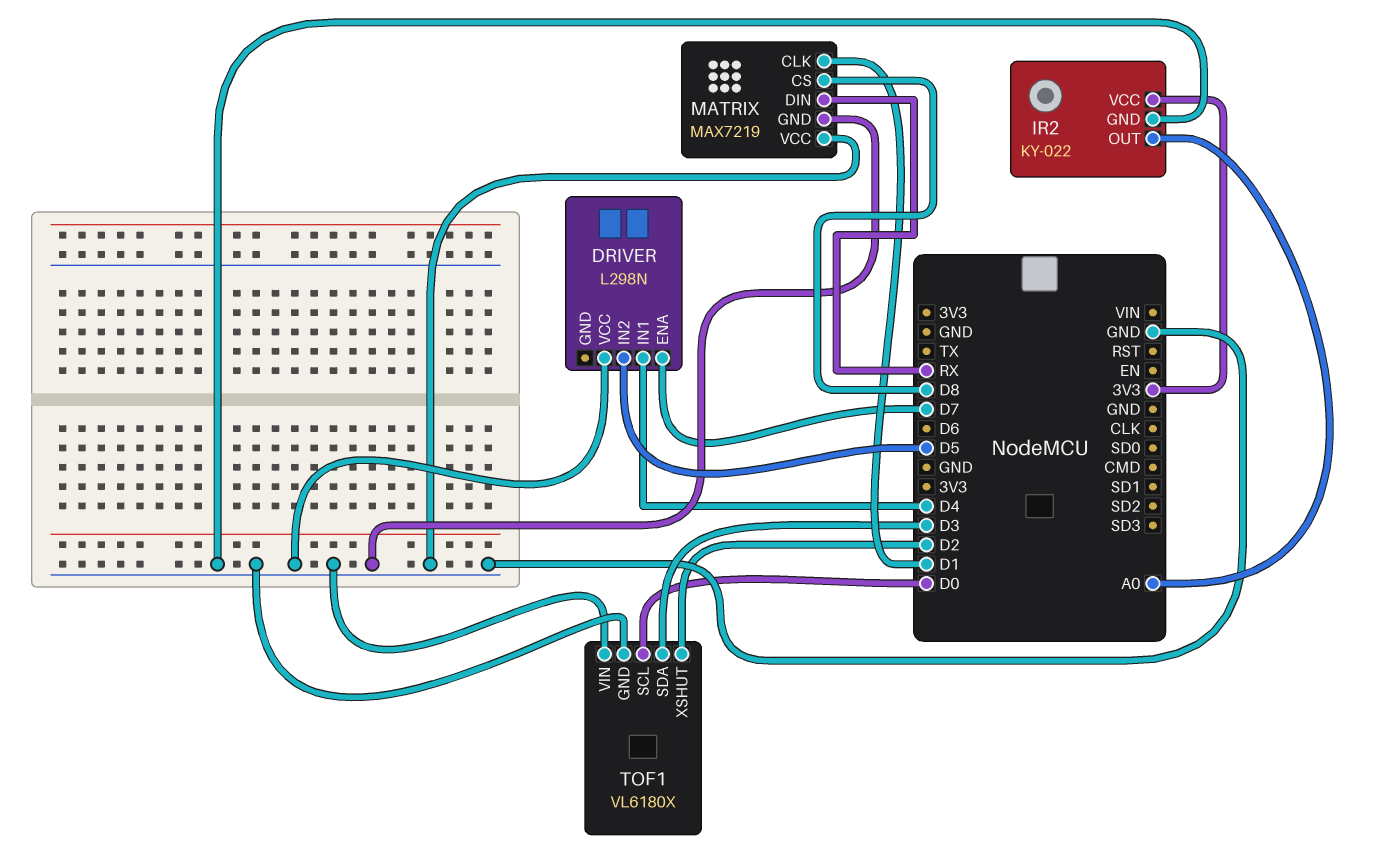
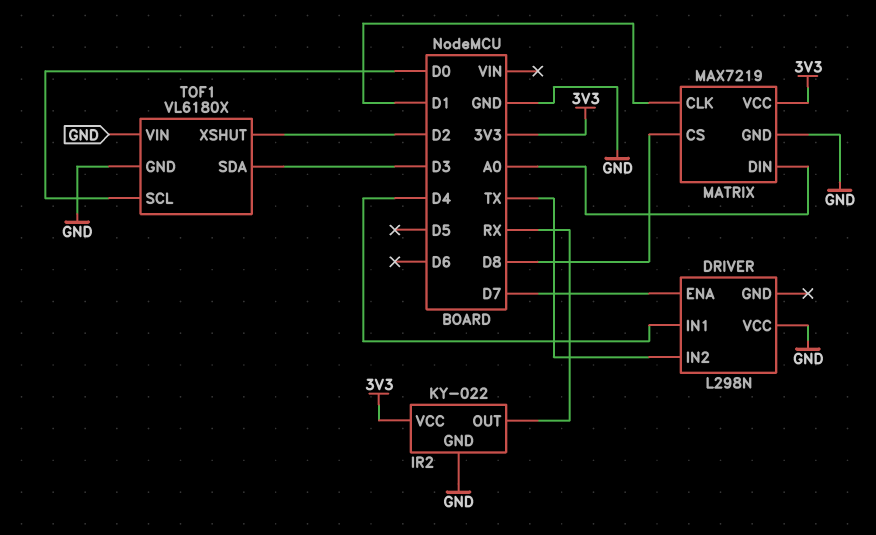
DRIVER pin IN2: D5 -> TX
IR2 pin OUT: A0 -> RX
MATRIX pin DIN: RX -> A0
MATRIX pin VCC: GND -> 3V3

